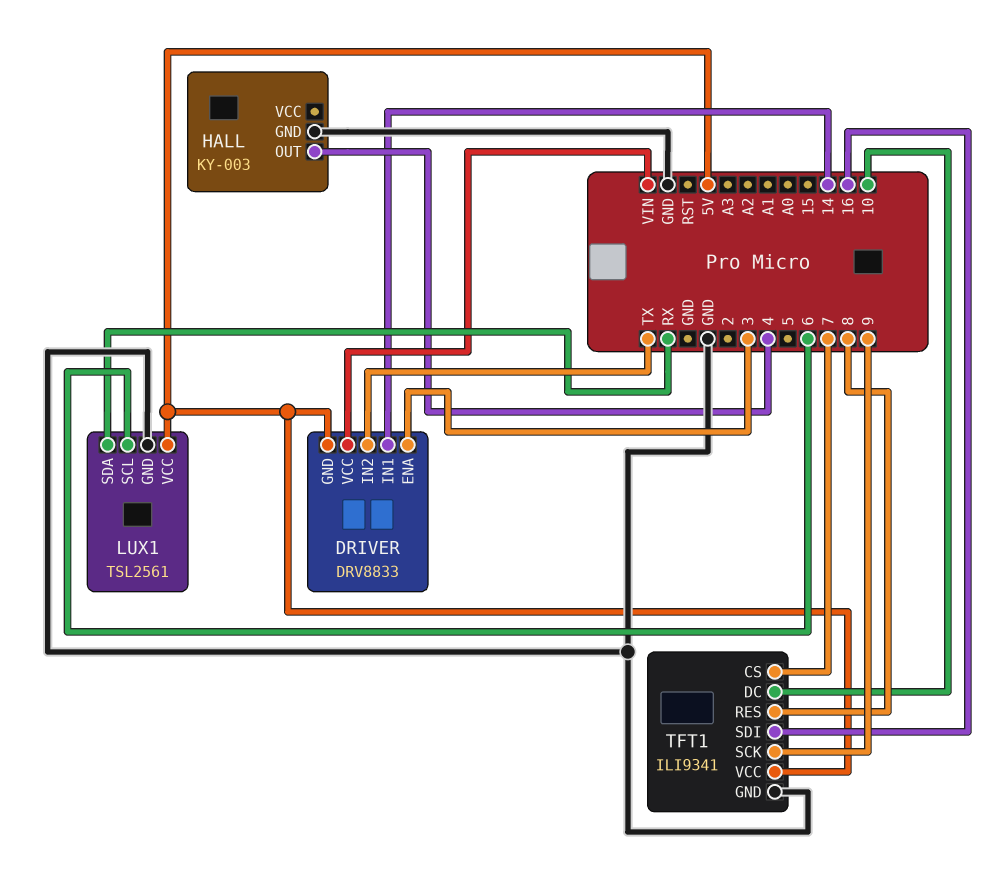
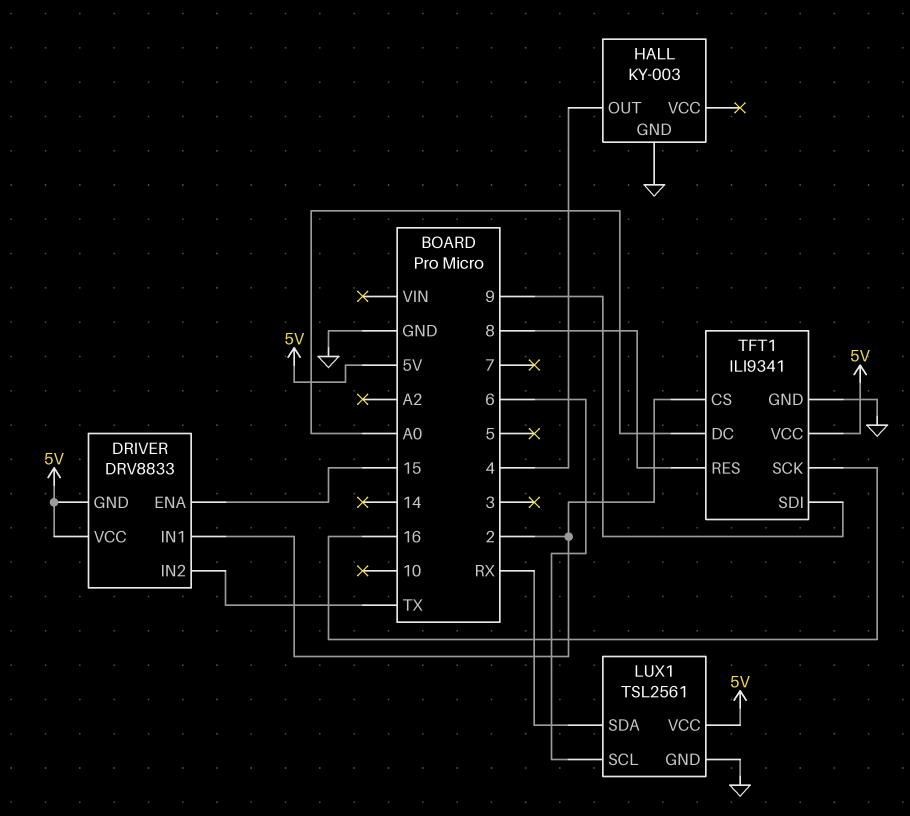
DRIVER pin ENA: 3 -> 15
DRIVER pin IN1: 14 -> 2
DRIVER pin VCC: VIN -> 5V
TFT1 pin CS: 7 -> 2
TFT1 pin DC: 10 -> A0
TFT1 pin SCK: 9 -> 16
TFT1 pin SDI: 16 -> 9

